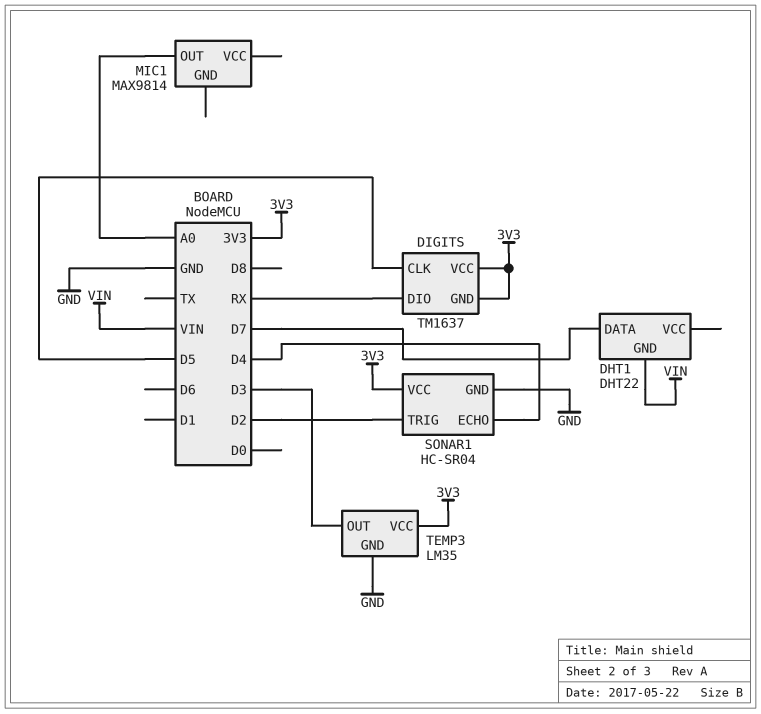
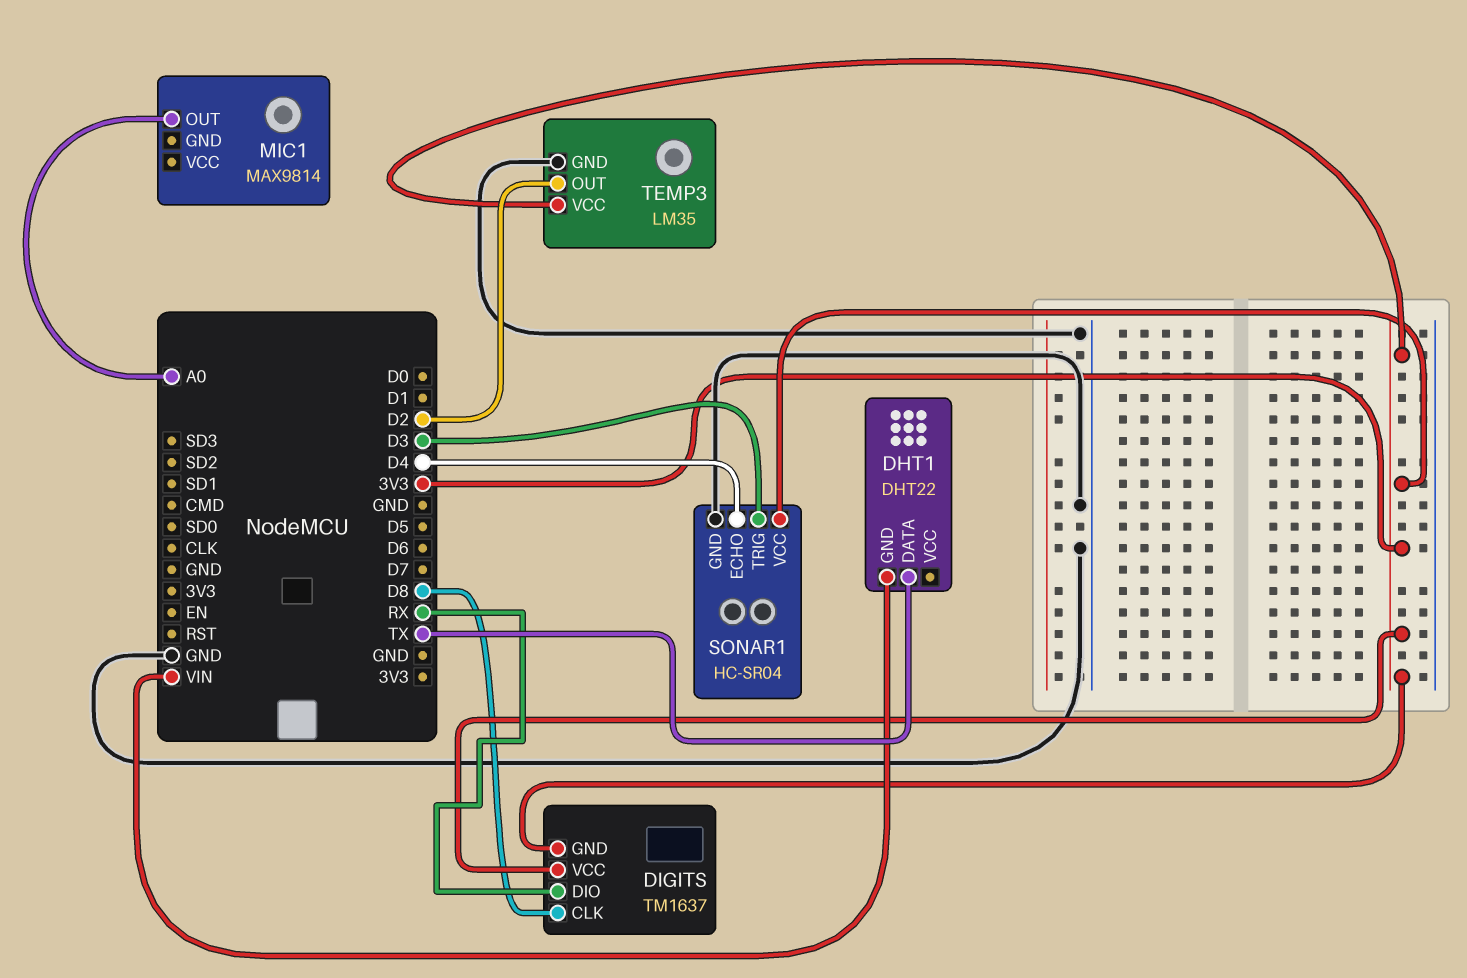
DHT1 pin DATA: D7 -> TX
DIGITS pin CLK: D5 -> D8
SONAR1 pin TRIG: D2 -> D3
TEMP3 pin OUT: D3 -> D2

